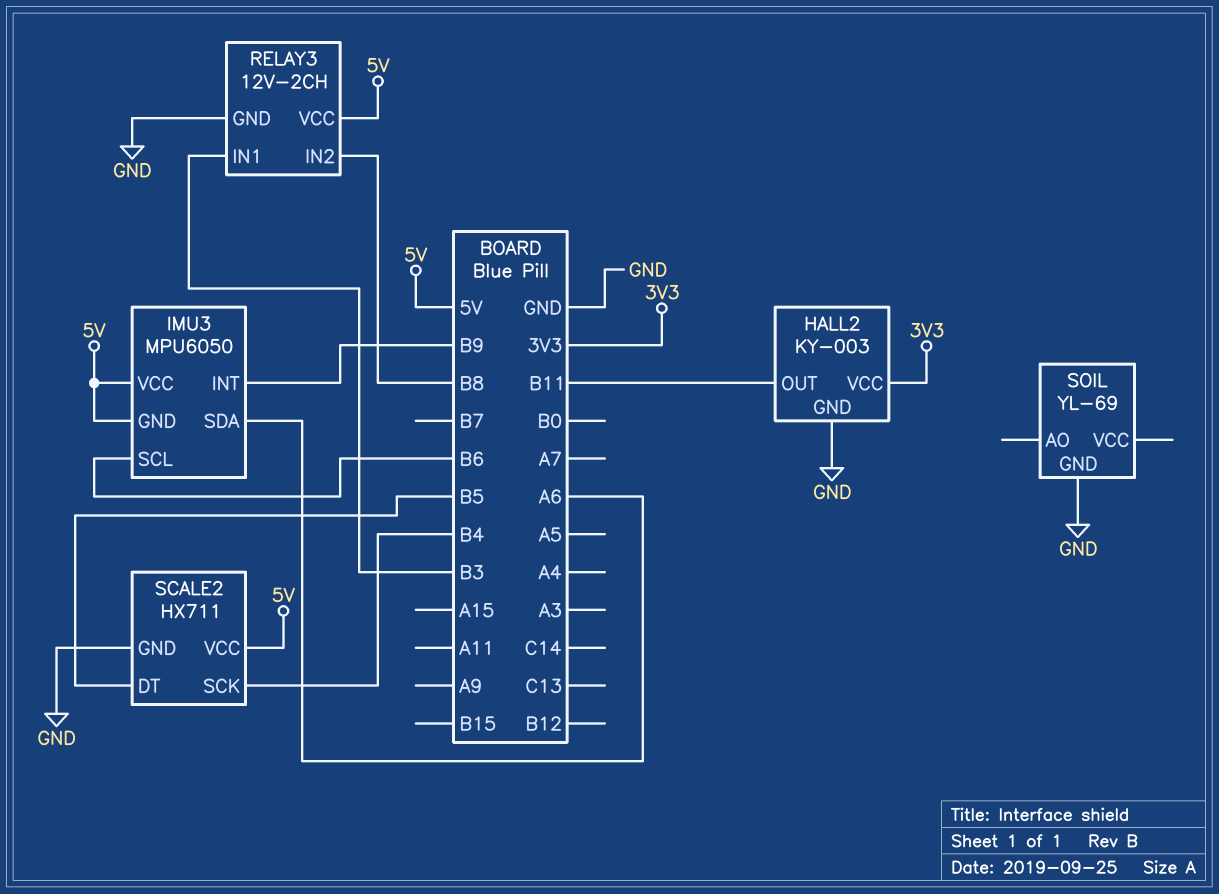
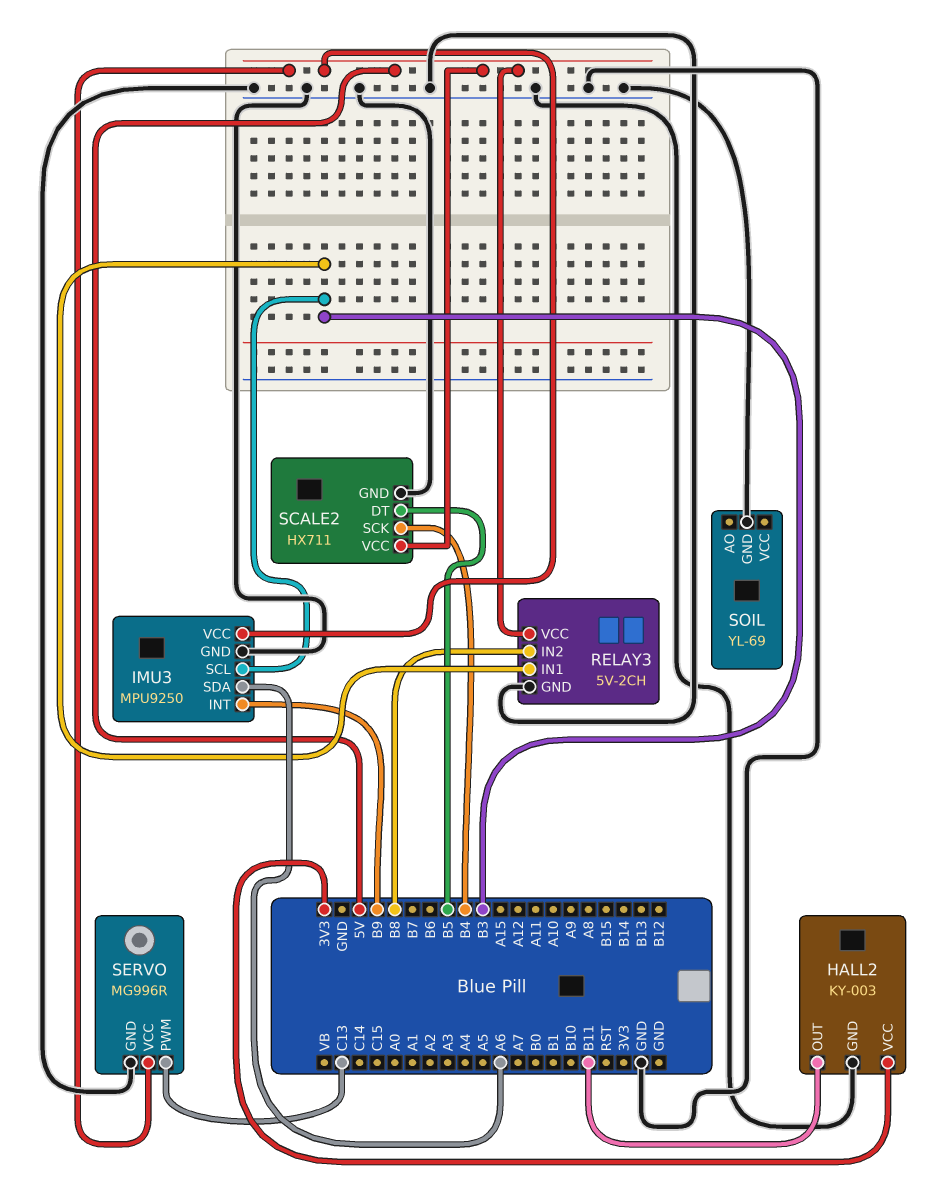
IMU3: MPU6050 -> MPU9250
IMU3 pin GND: 5V -> GND
IMU3 pin SCL: B6 -> B3
RELAY3: 12V-2CH -> 5V-2CH
SERVO: none -> MG996R
SERVO pin GND: none -> GND
SERVO pin PWM: none -> C13
SERVO pin VCC: none -> 5V

